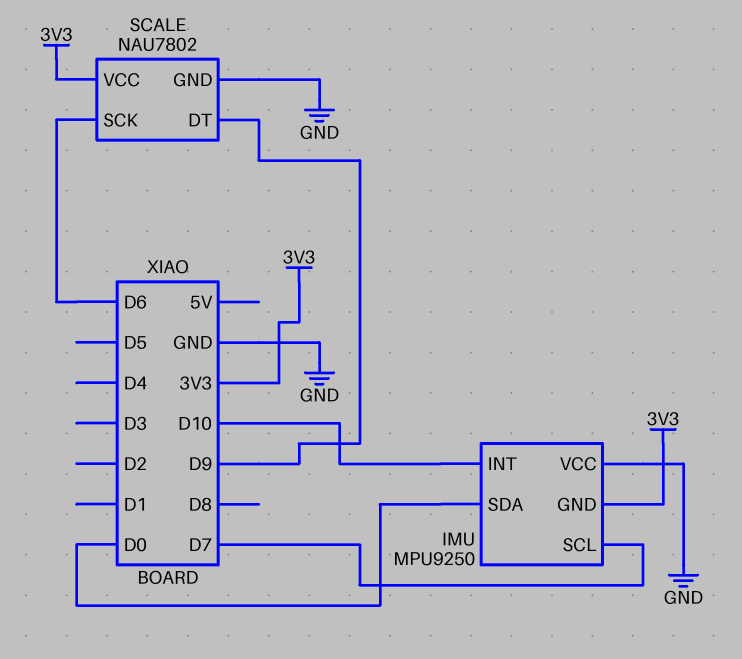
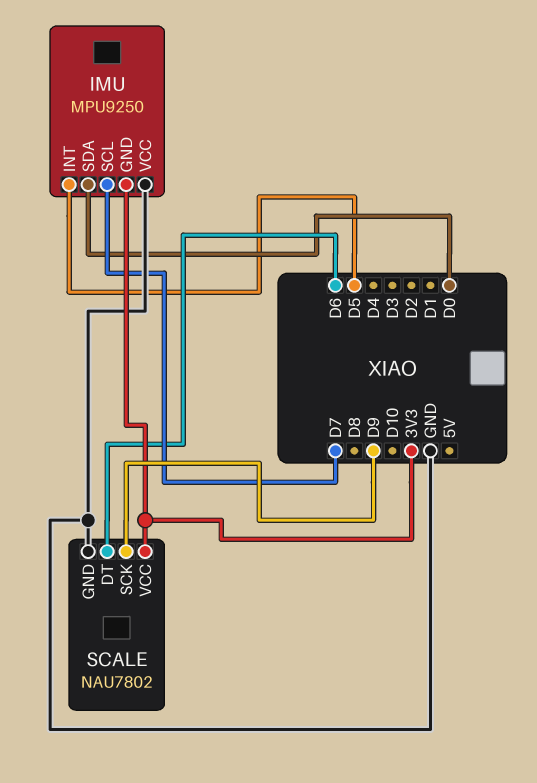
IMU pin INT: D10 -> D5
SCALE pin DT: D9 -> D6
SCALE pin SCK: D6 -> D9

